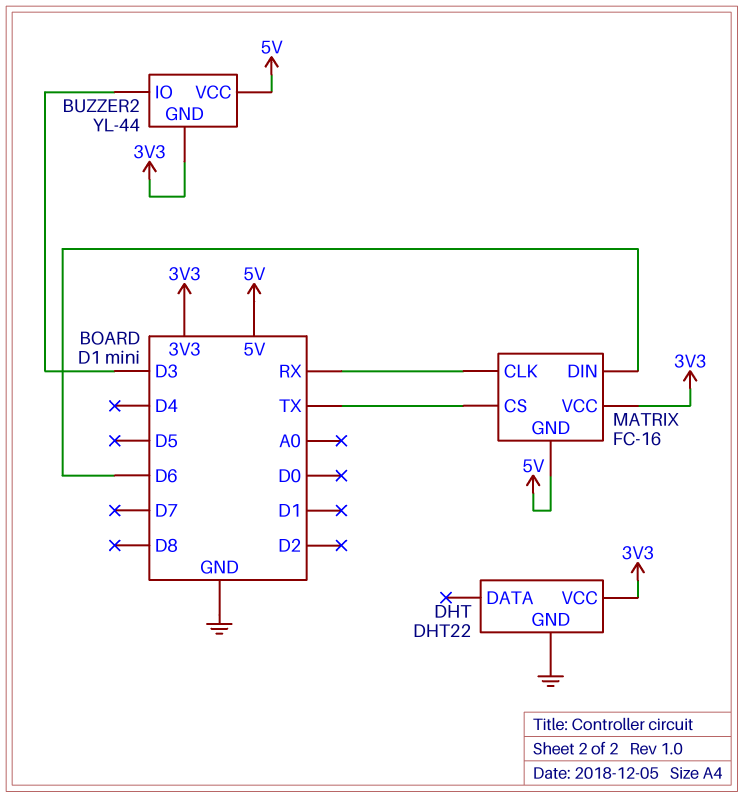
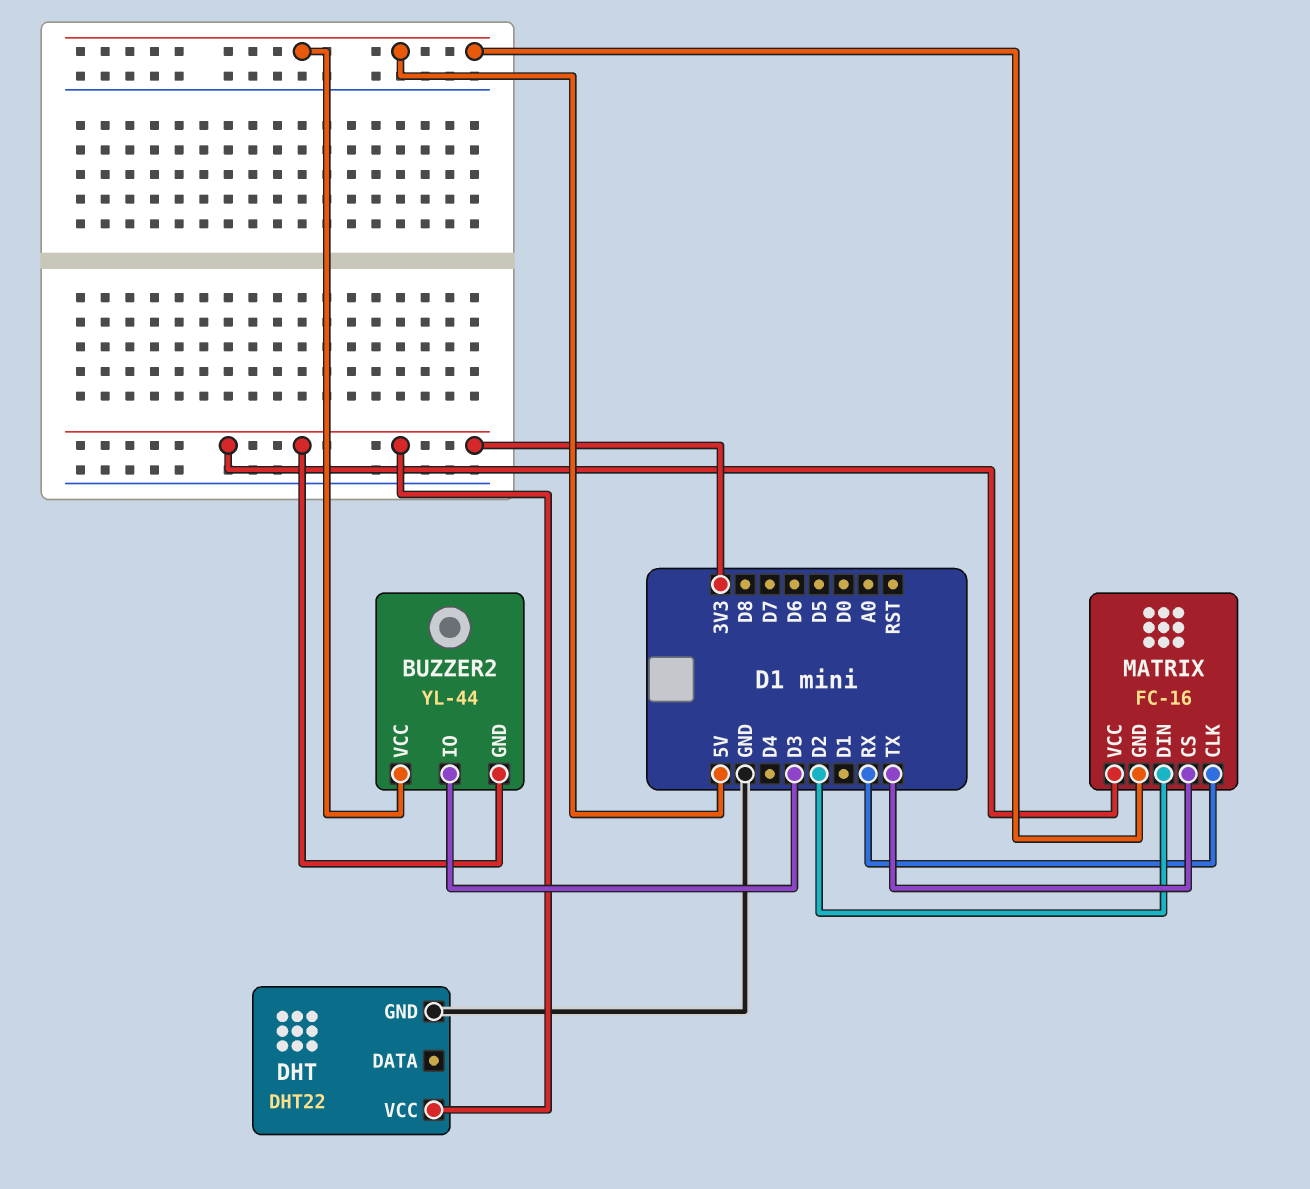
MATRIX pin DIN: D6 -> D2

